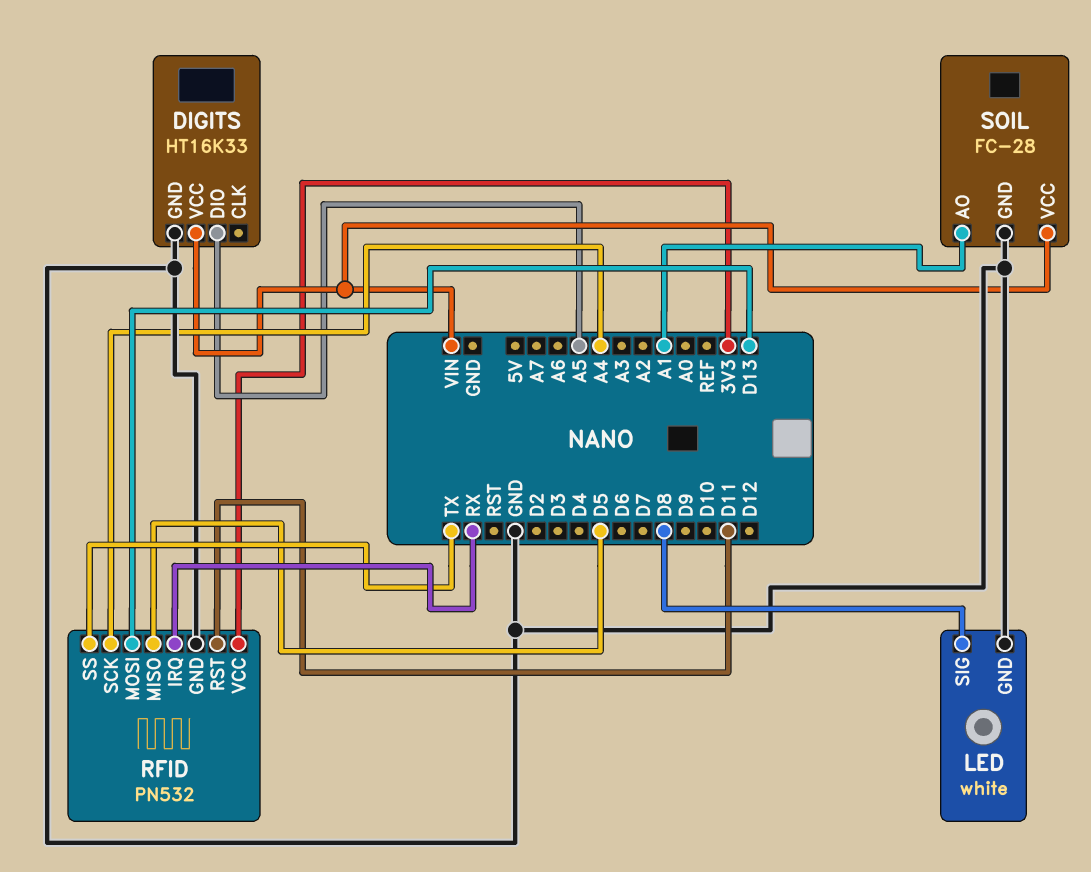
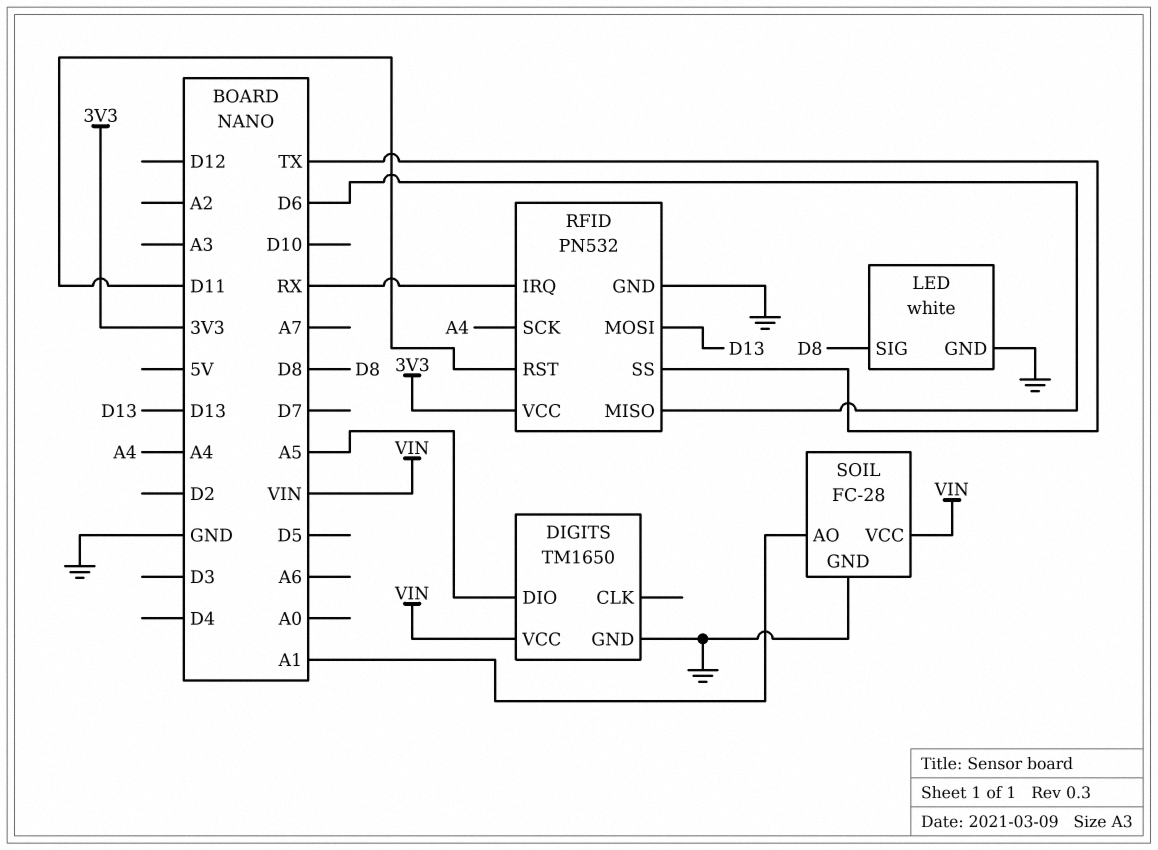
DIGITS: HT16K33 -> TM1650
RFID pin MISO: D5 -> D6

